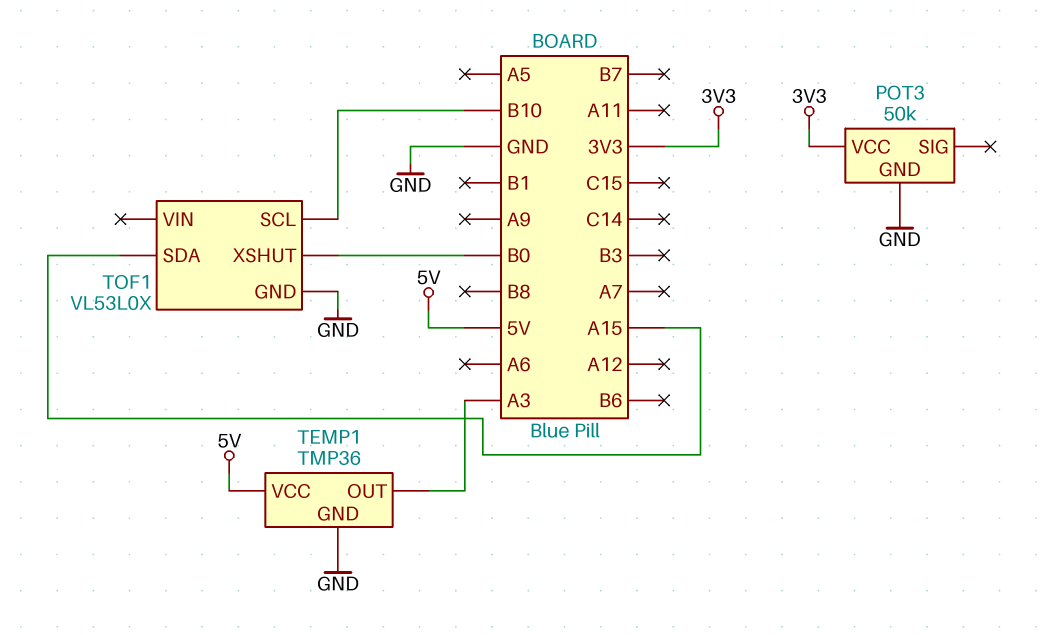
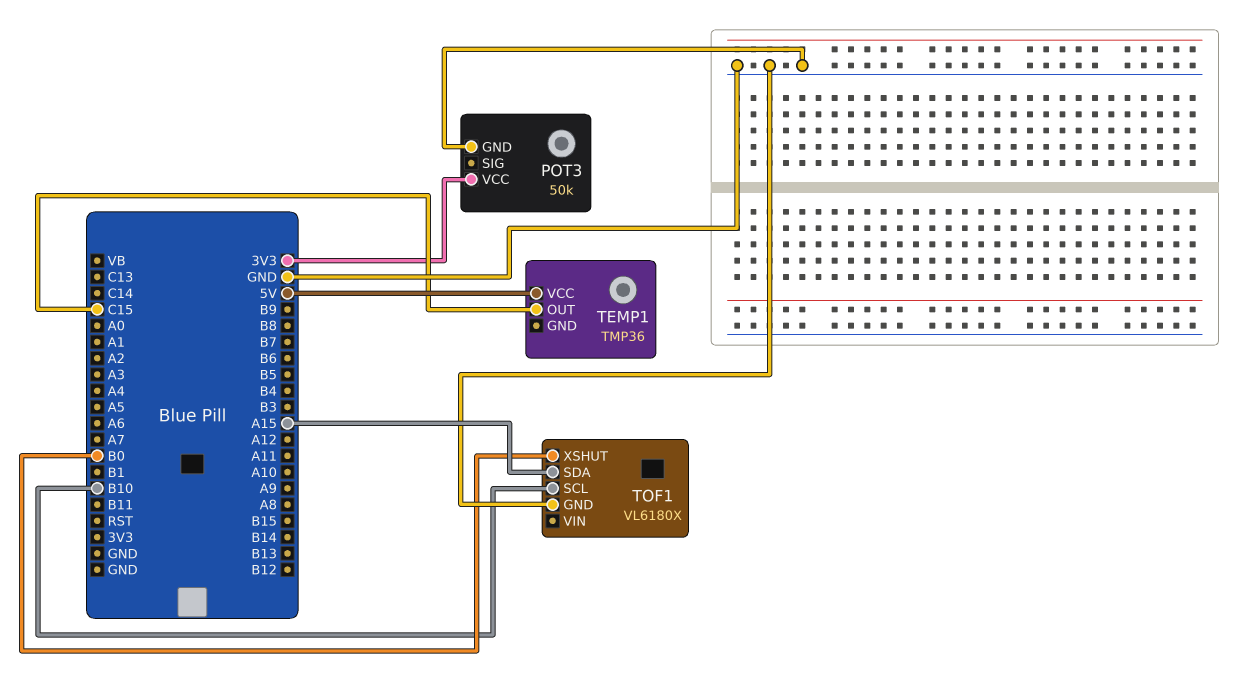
TEMP1 pin GND: GND -> none
TEMP1 pin OUT: A3 -> C15
TOF1: VL53L0X -> VL6180X

